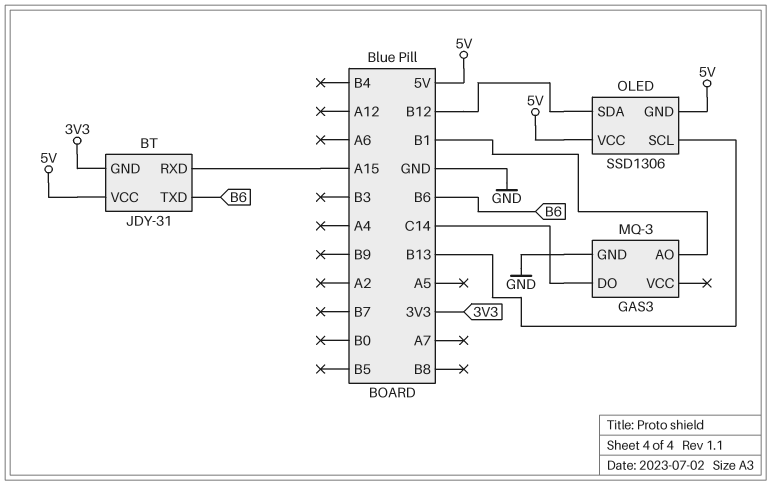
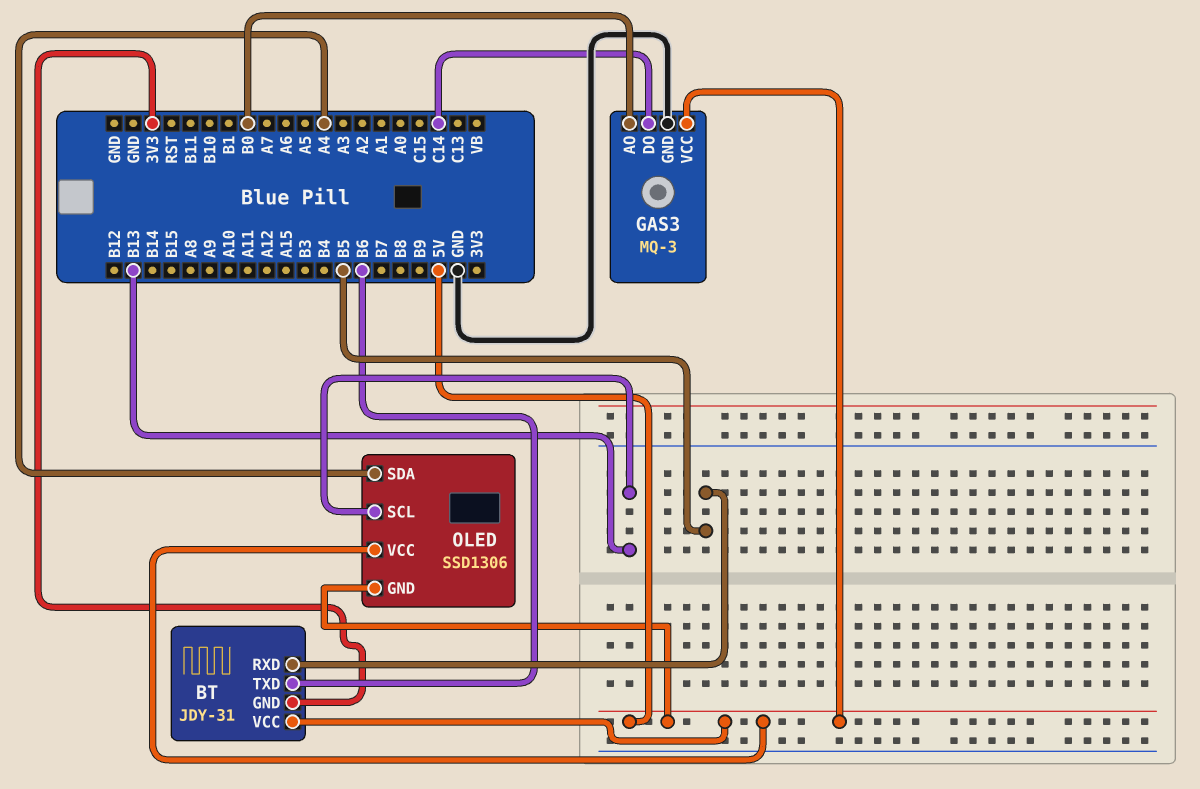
BT pin RXD: A15 -> B5
GAS3 pin AO: B1 -> B0
GAS3 pin VCC: none -> 5V
OLED pin SDA: B12 -> A4

